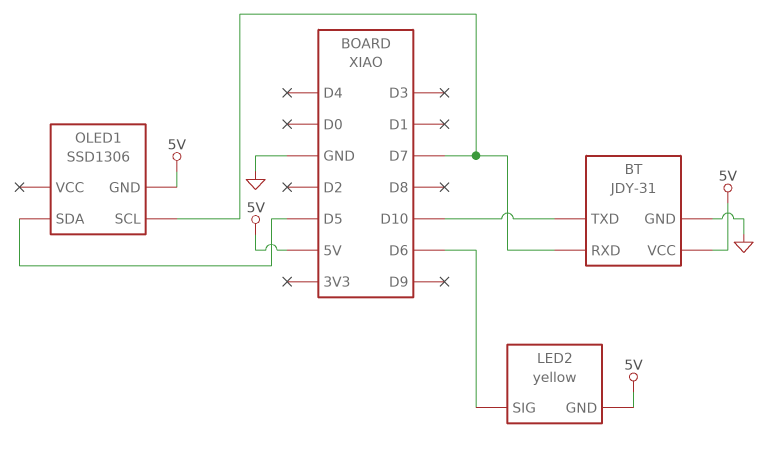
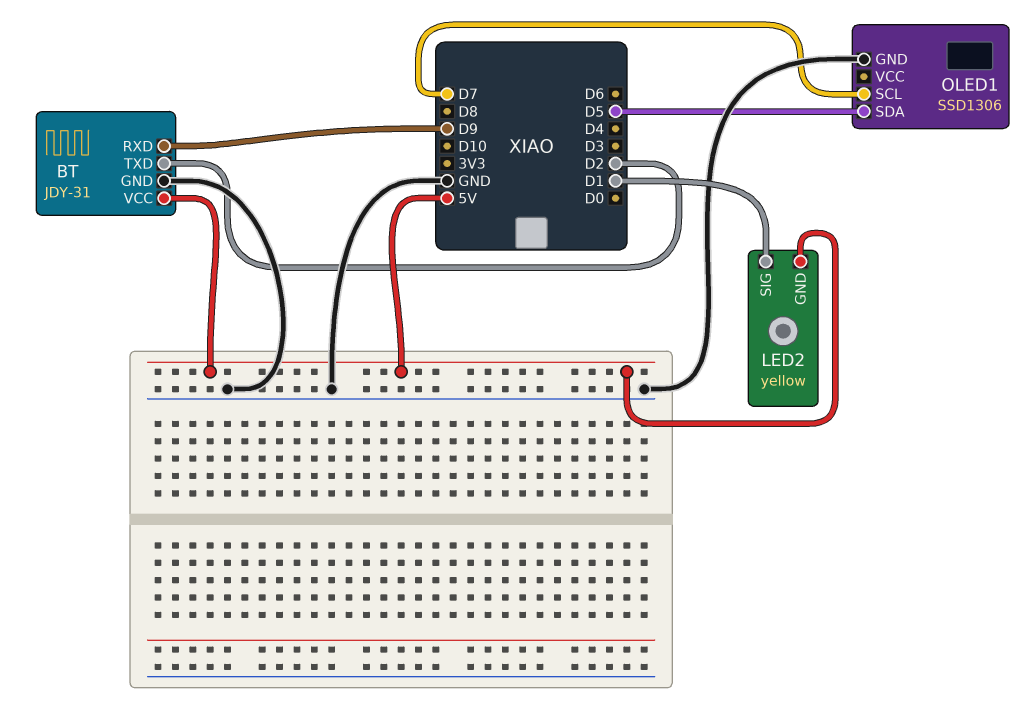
BT pin RXD: D7 -> D9
BT pin TXD: D10 -> D2
LED2 pin SIG: D6 -> D1
OLED1 pin GND: 5V -> GND

